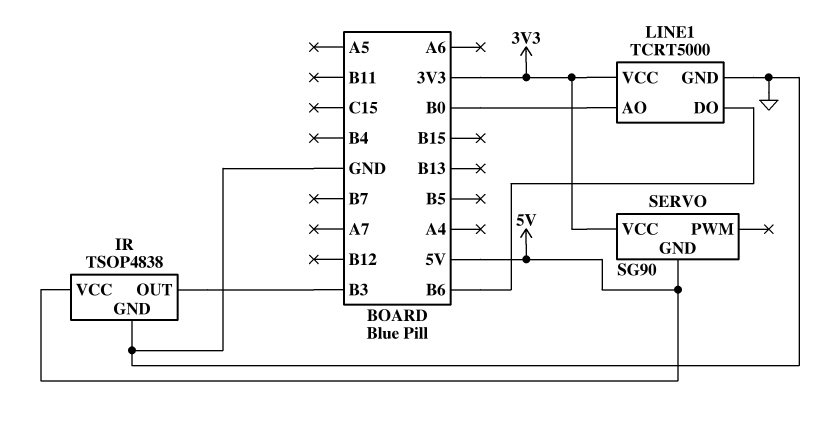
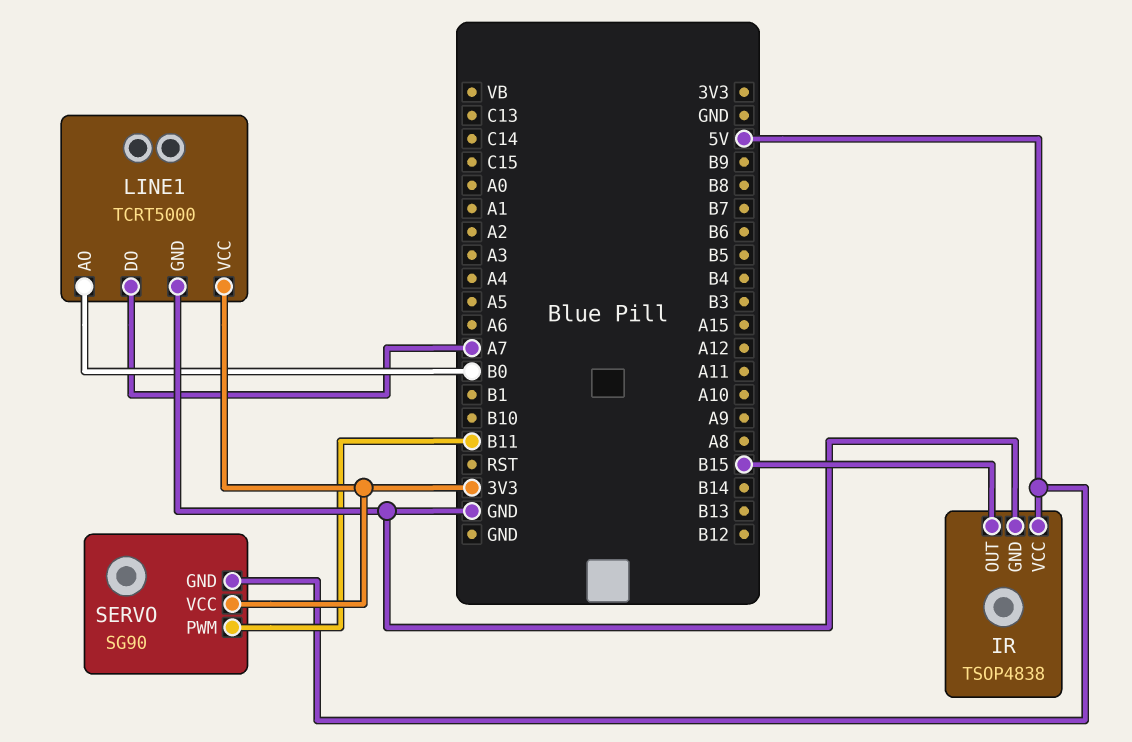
IR pin OUT: B3 -> B15
LINE1 pin DO: B6 -> A7
SERVO pin PWM: none -> B11

